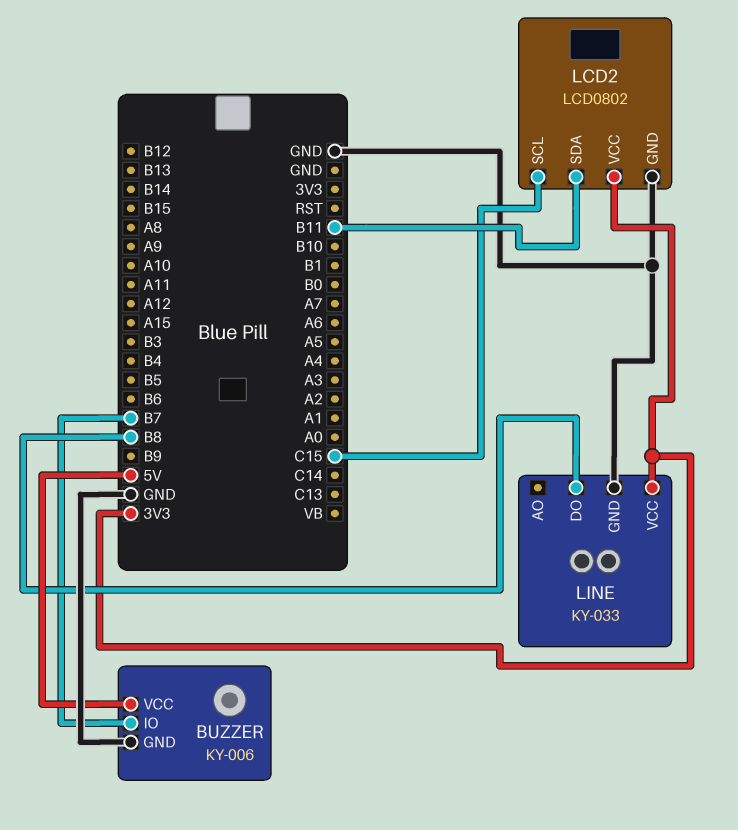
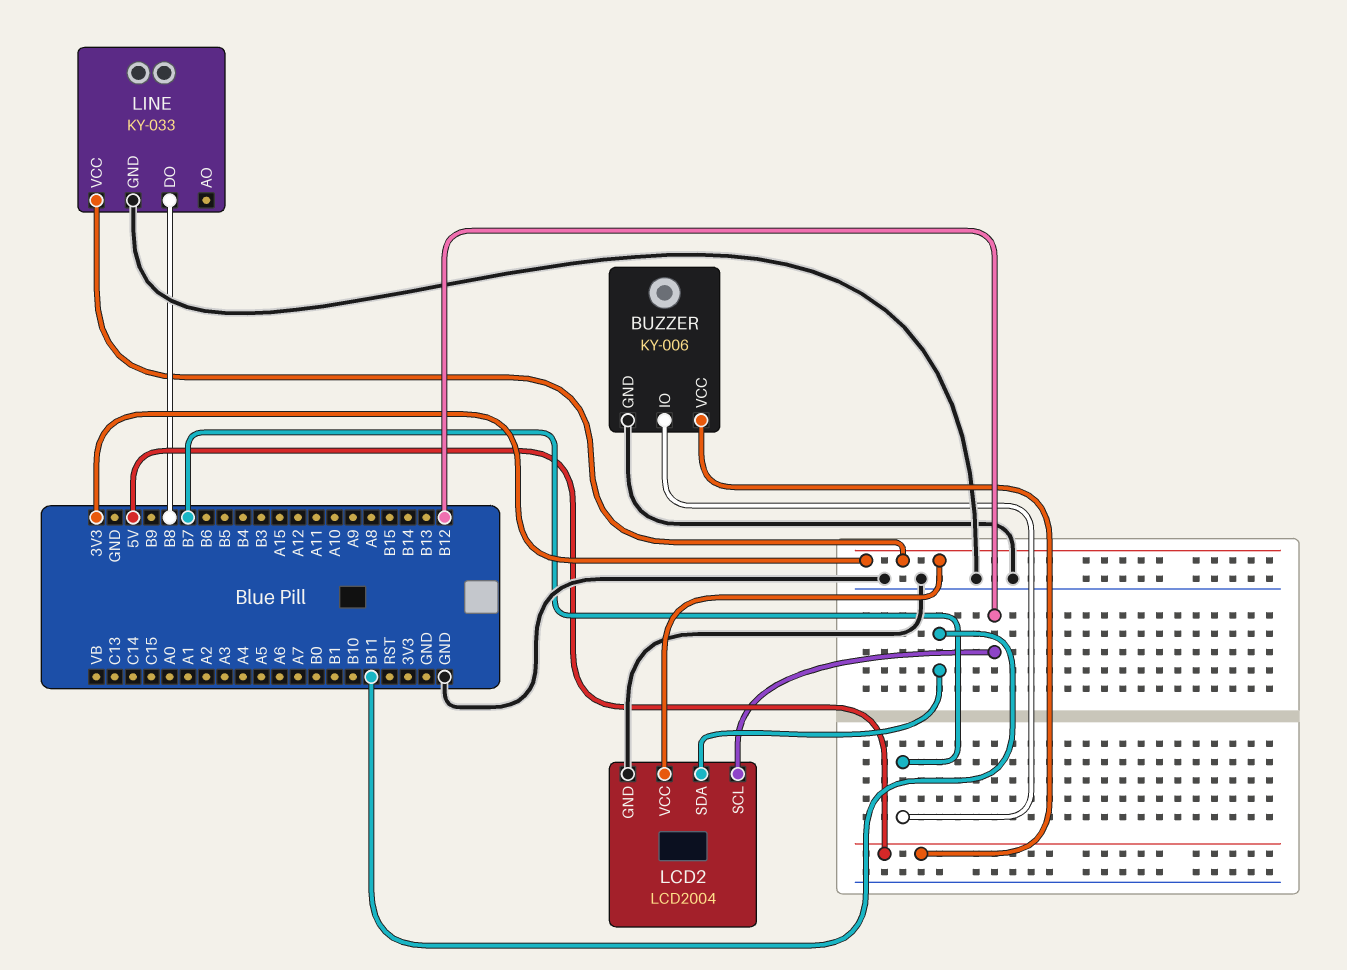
LCD2: LCD0802 -> LCD2004
LCD2 pin SCL: C15 -> B12

